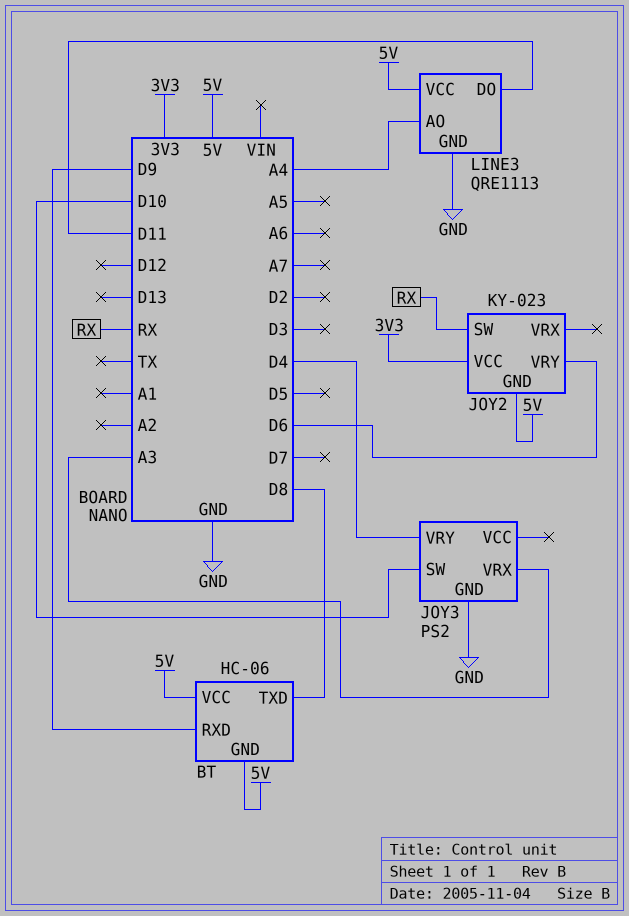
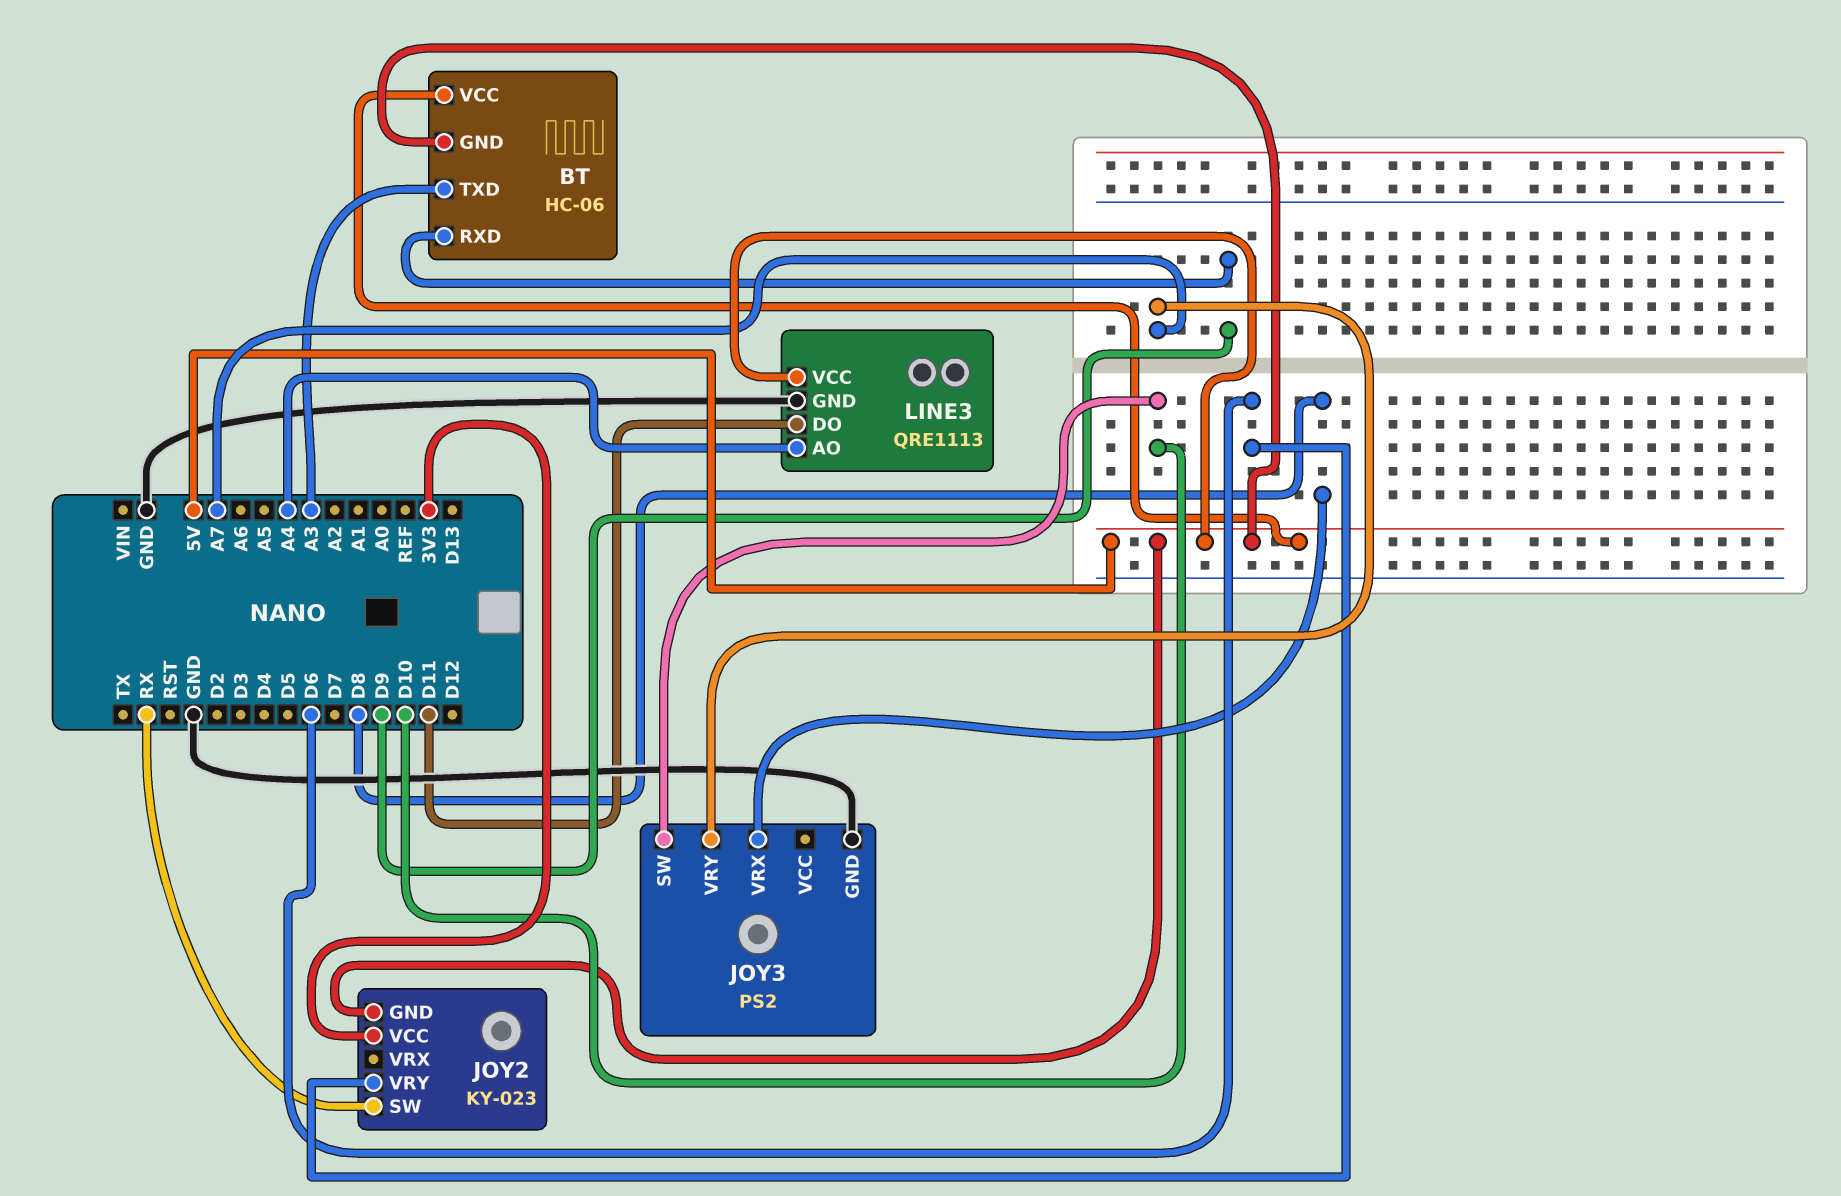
BT pin TXD: D8 -> A3
JOY3 pin VRX: A3 -> D8
JOY3 pin VRY: D4 -> A7

